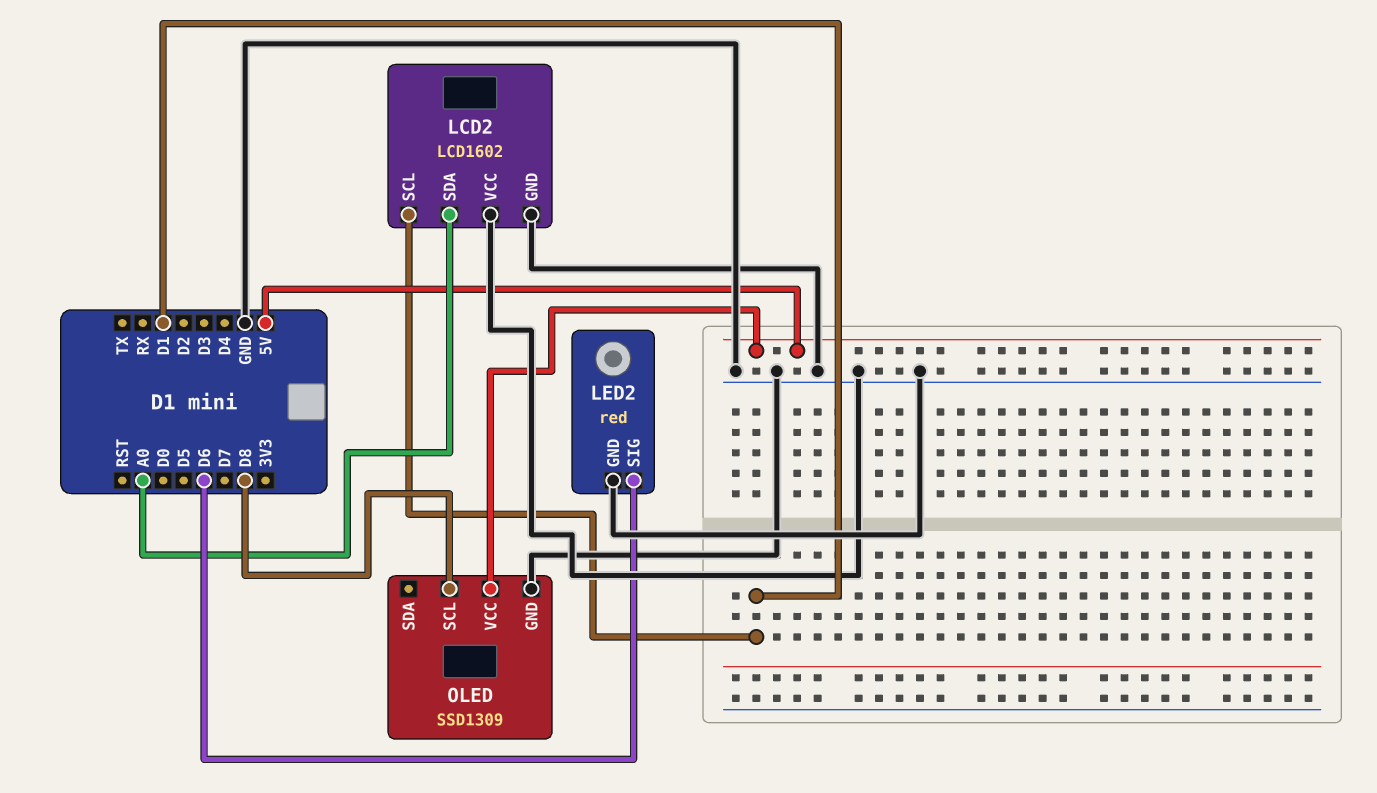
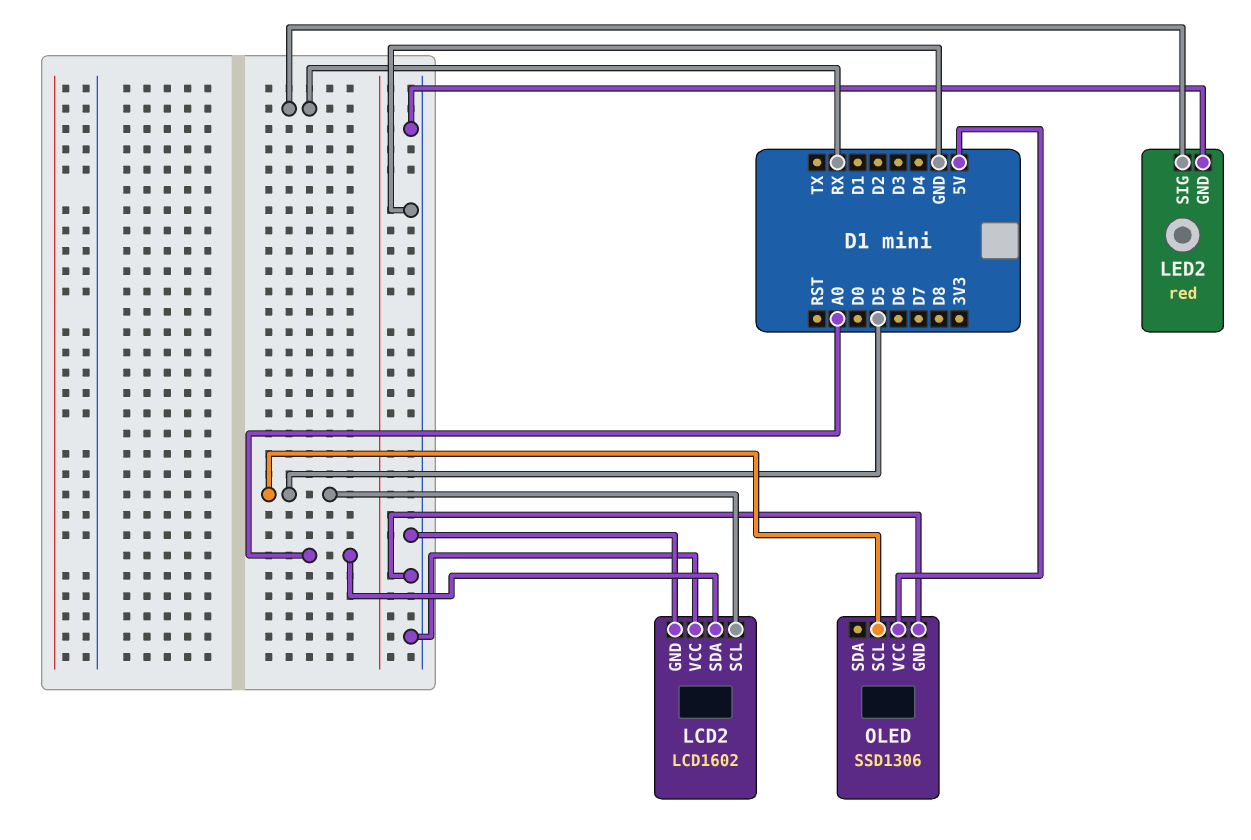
LCD2 pin SCL: D1 -> D5
LED2 pin SIG: D6 -> RX
OLED: SSD1309 -> SSD1306
OLED pin SCL: D8 -> D5

